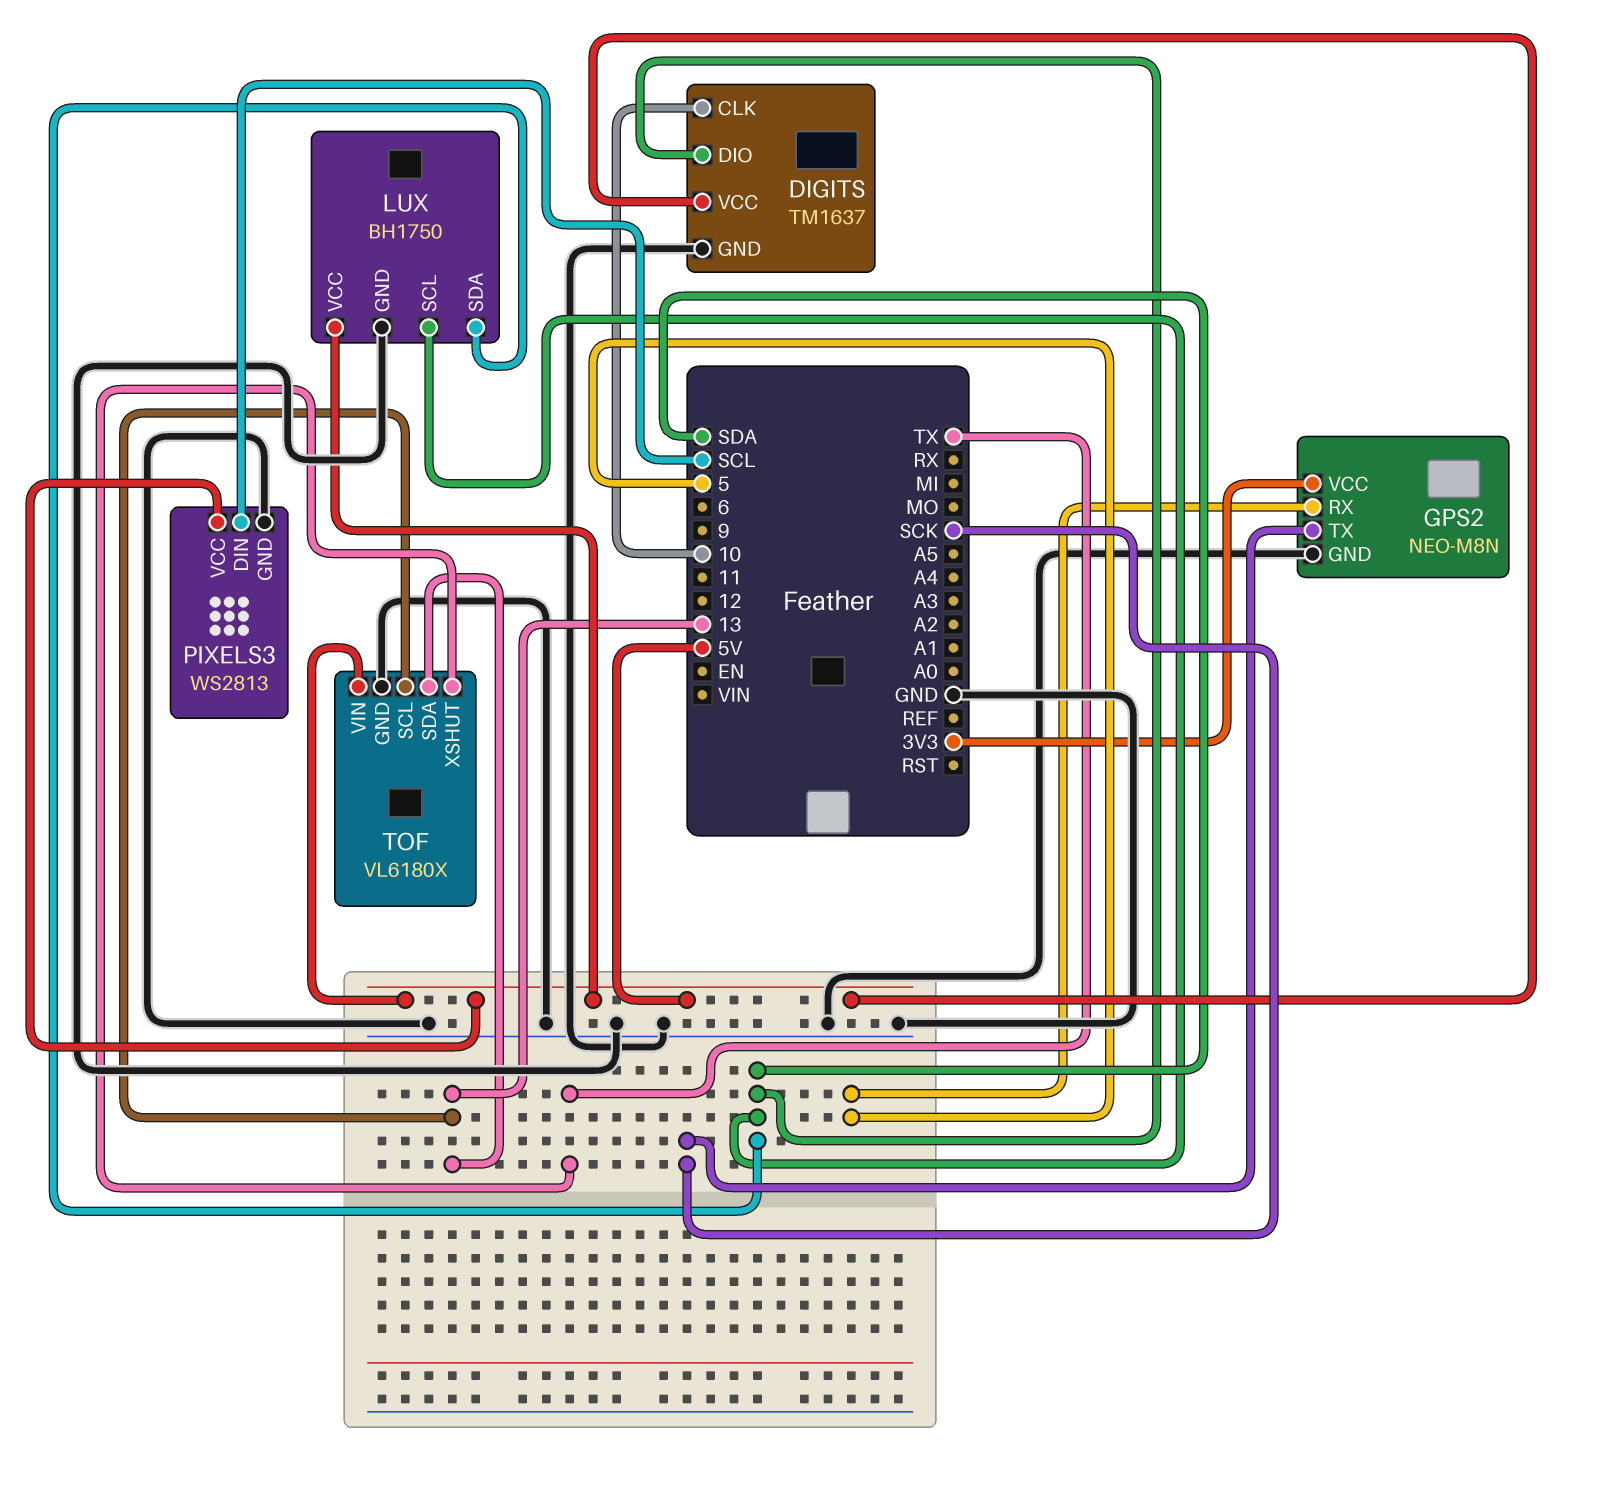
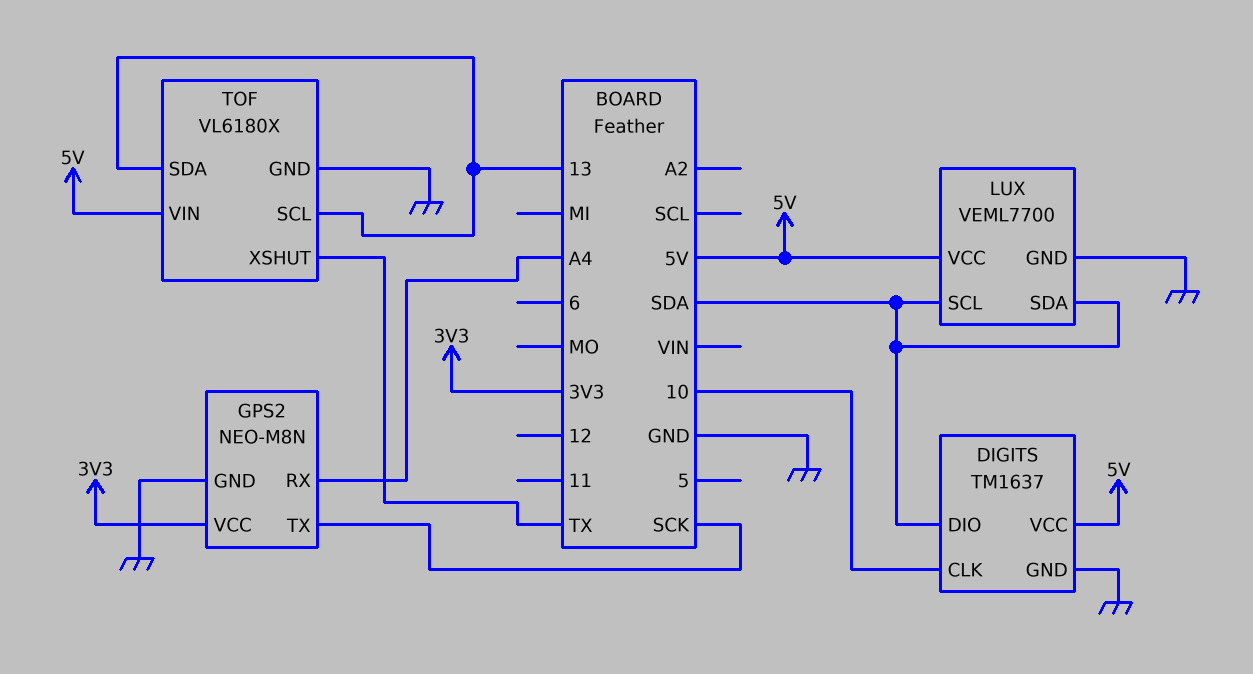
GPS2 pin RX: 5 -> A4
LUX: BH1750 -> VEML7700
PIXELS3: WS2813 -> none
PIXELS3 pin DIN: SCL -> none
PIXELS3 pin GND: GND -> none
PIXELS3 pin VCC: 5V -> none

